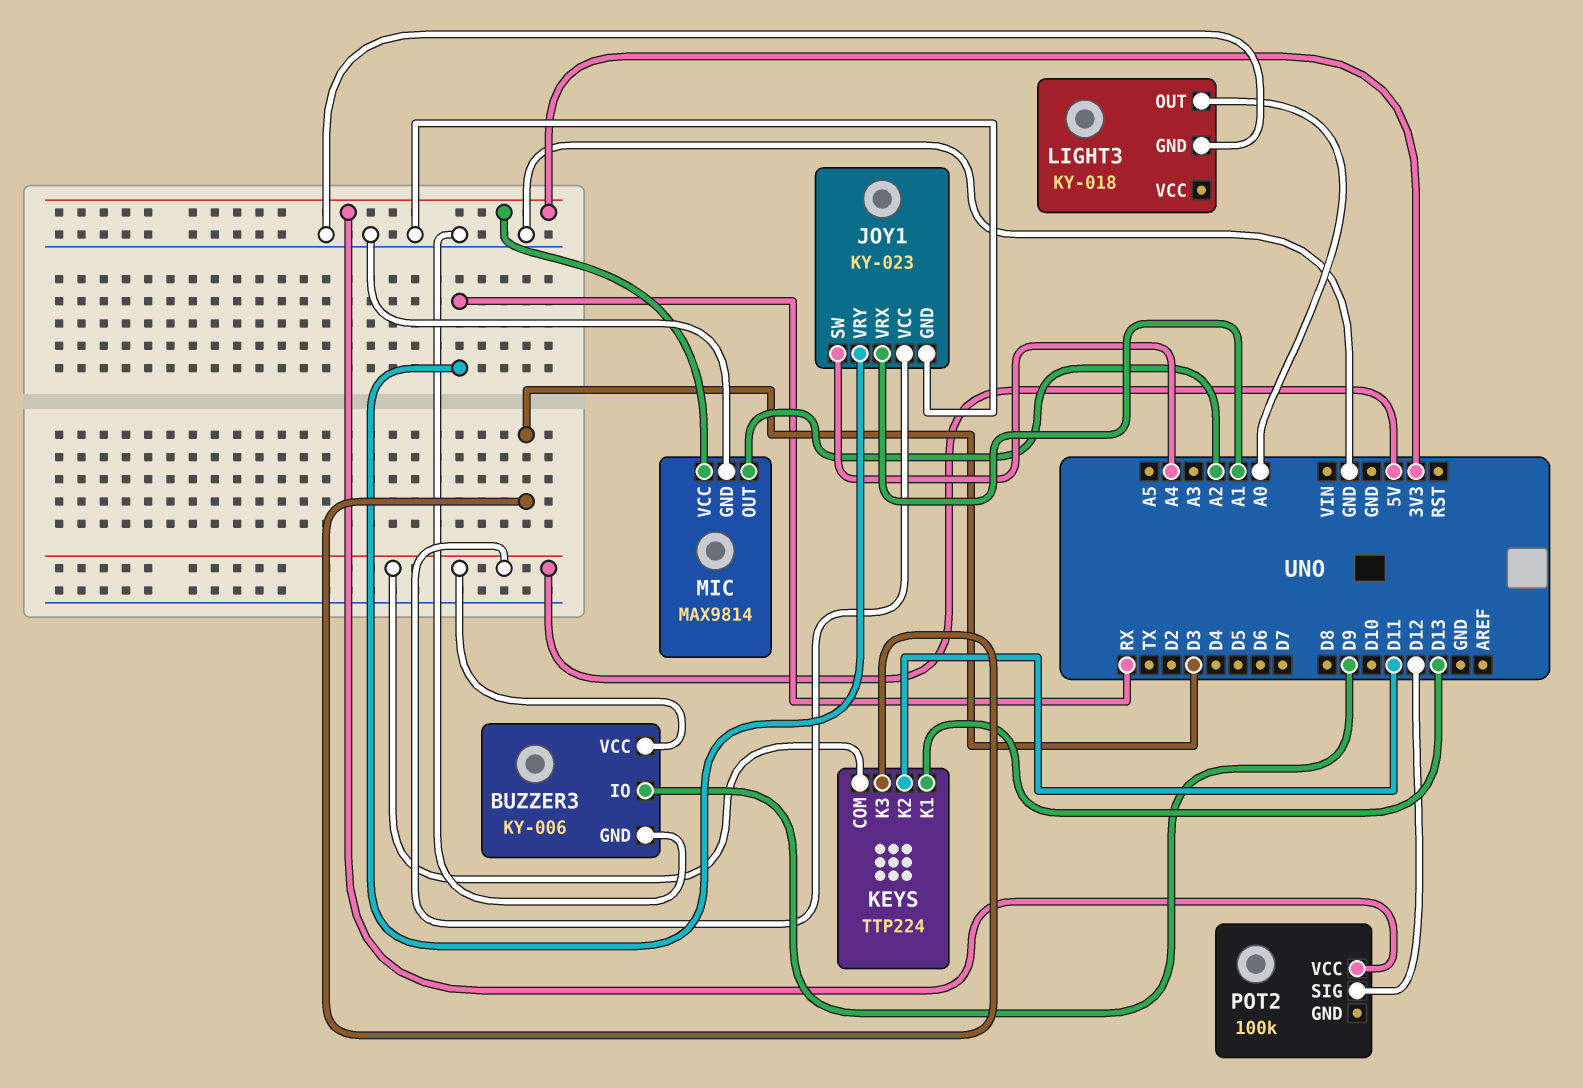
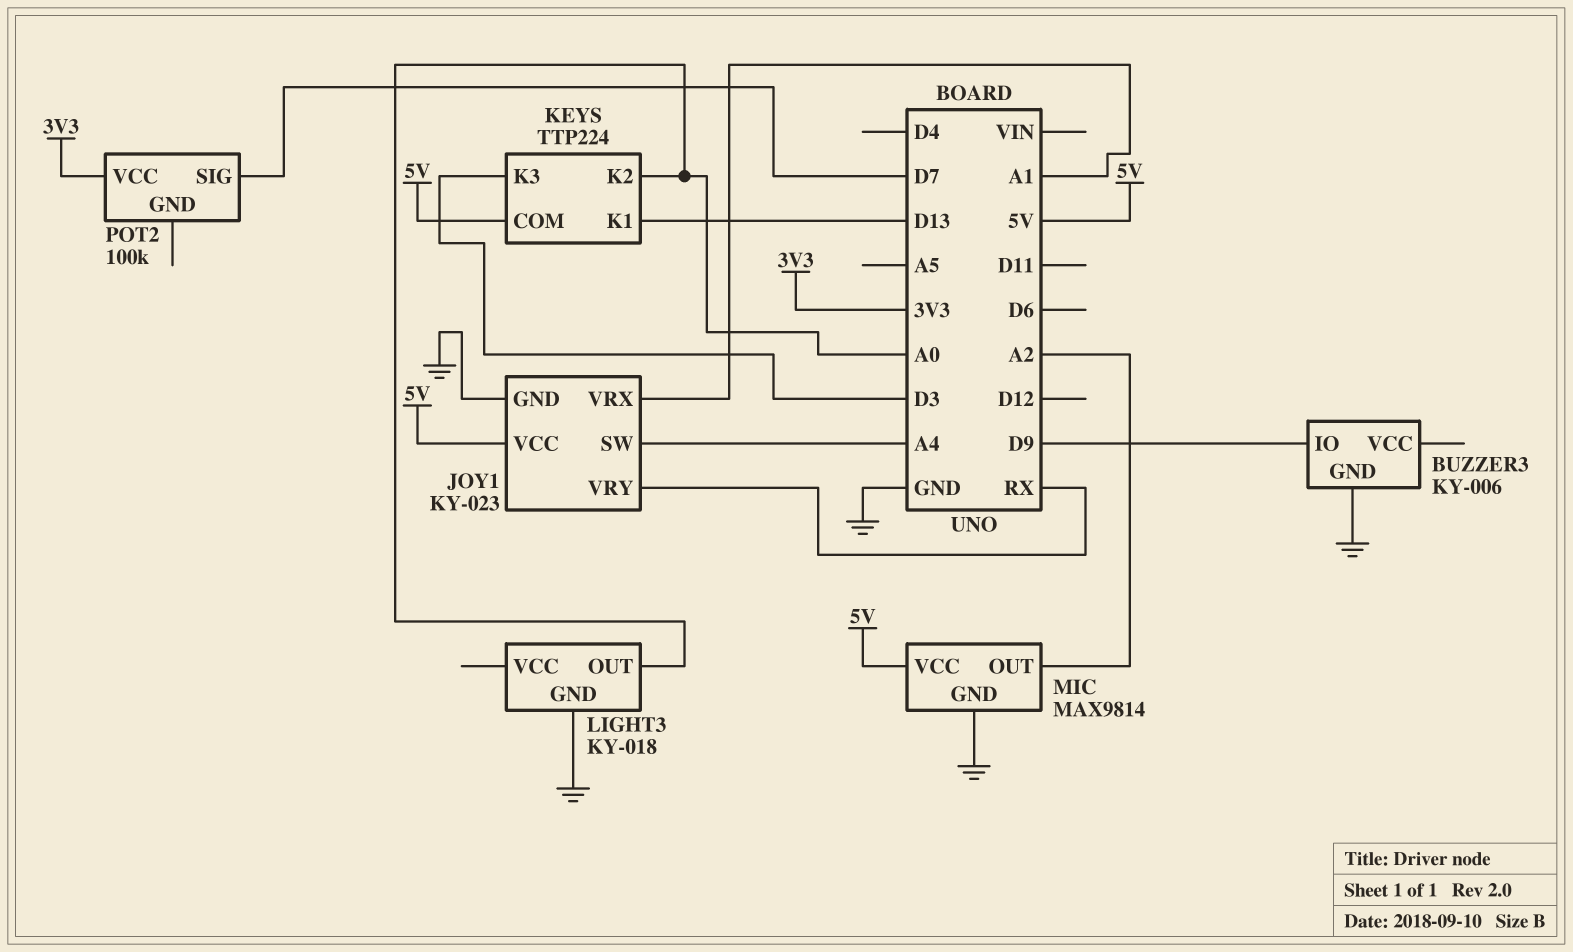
BUZZER3 pin VCC: 5V -> none
KEYS pin K2: D11 -> A0
MIC pin VCC: 3V3 -> 5V
POT2 pin SIG: D12 -> D7

